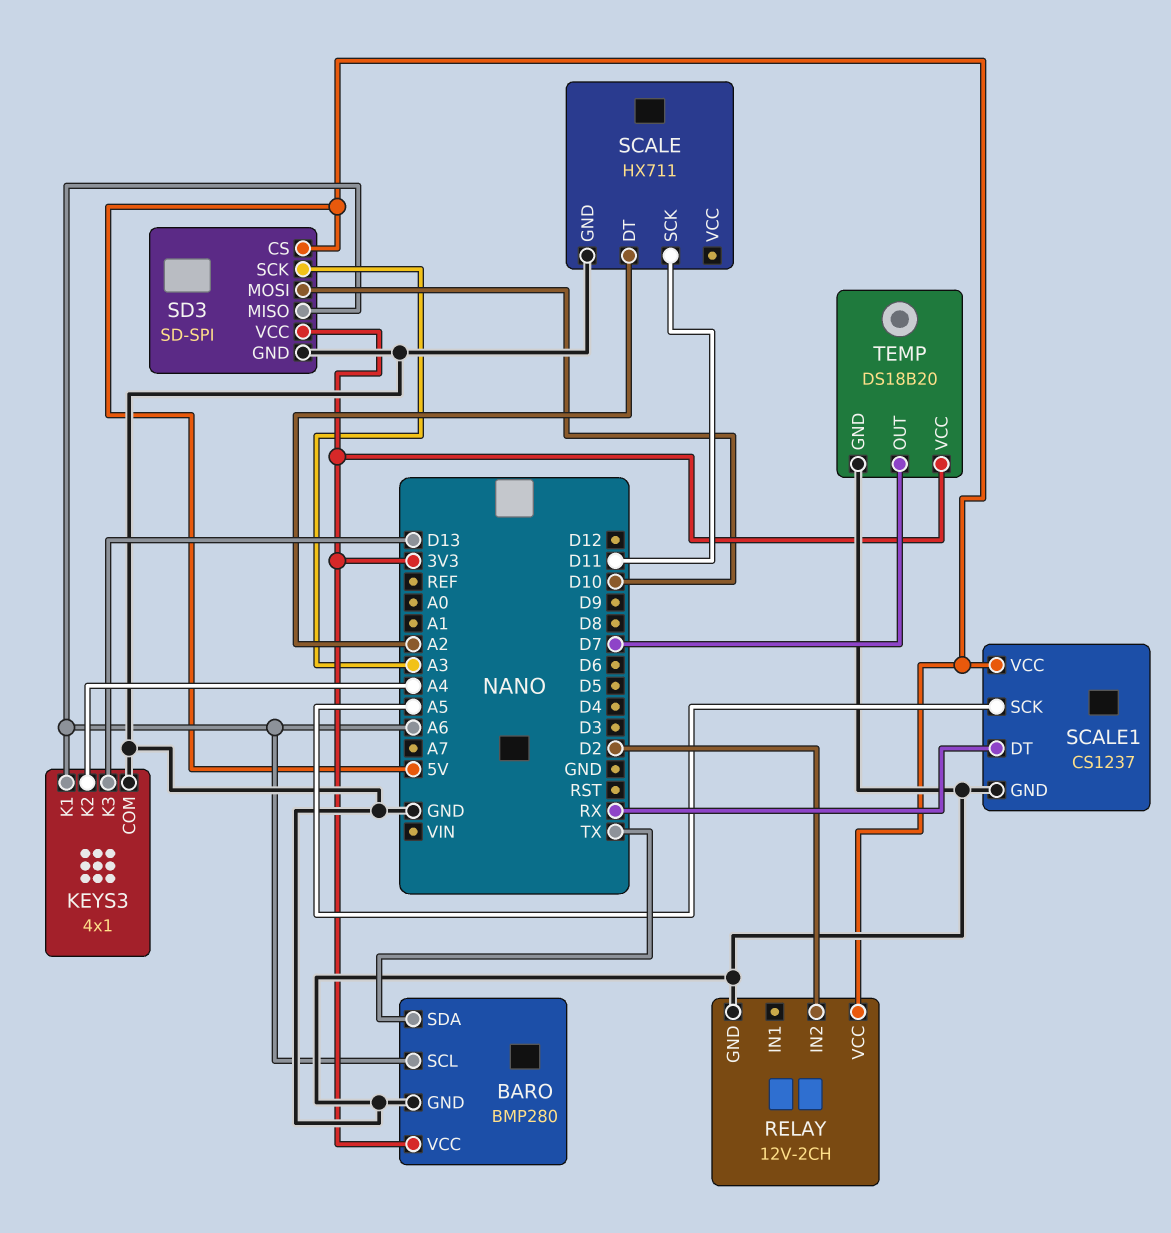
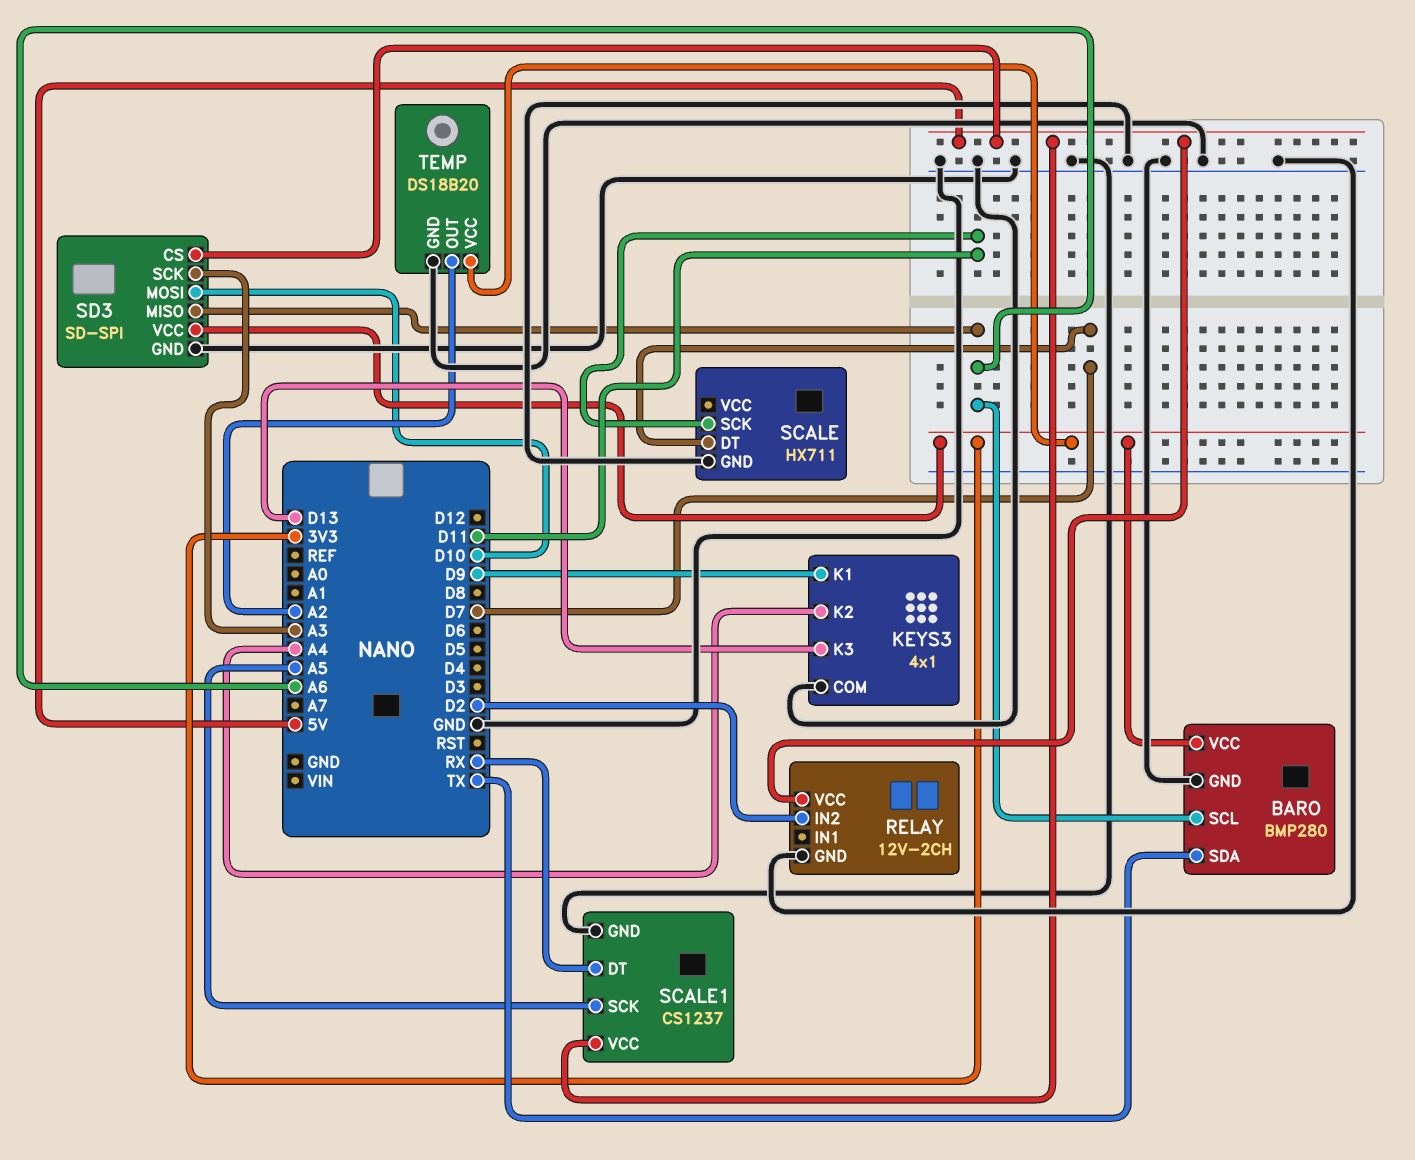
KEYS3 pin K1: A6 -> D9
SCALE pin DT: A2 -> D7
TEMP pin OUT: D7 -> A2

